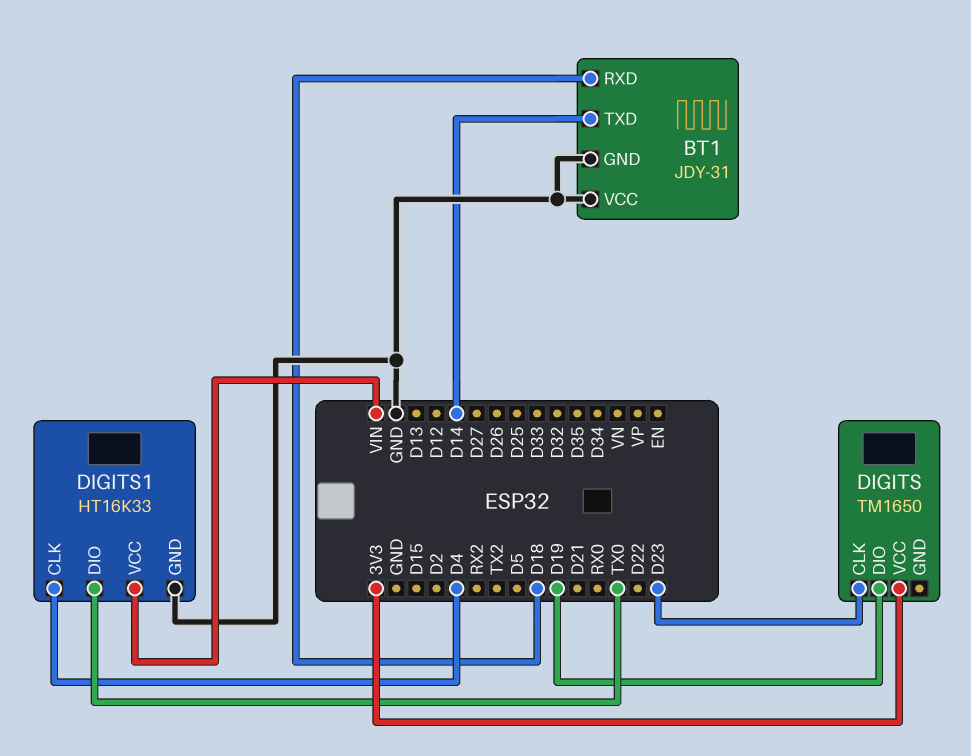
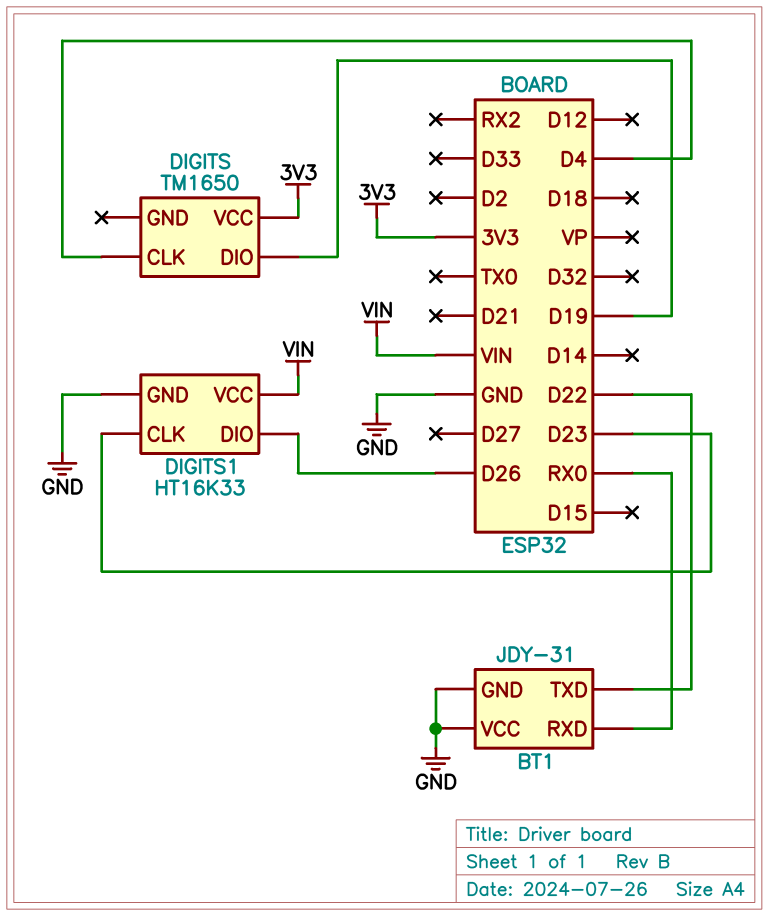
BT1 pin RXD: D18 -> RX0
BT1 pin TXD: D14 -> D22
DIGITS pin CLK: D23 -> D4
DIGITS1 pin CLK: D4 -> D23
DIGITS1 pin DIO: TX0 -> D26

